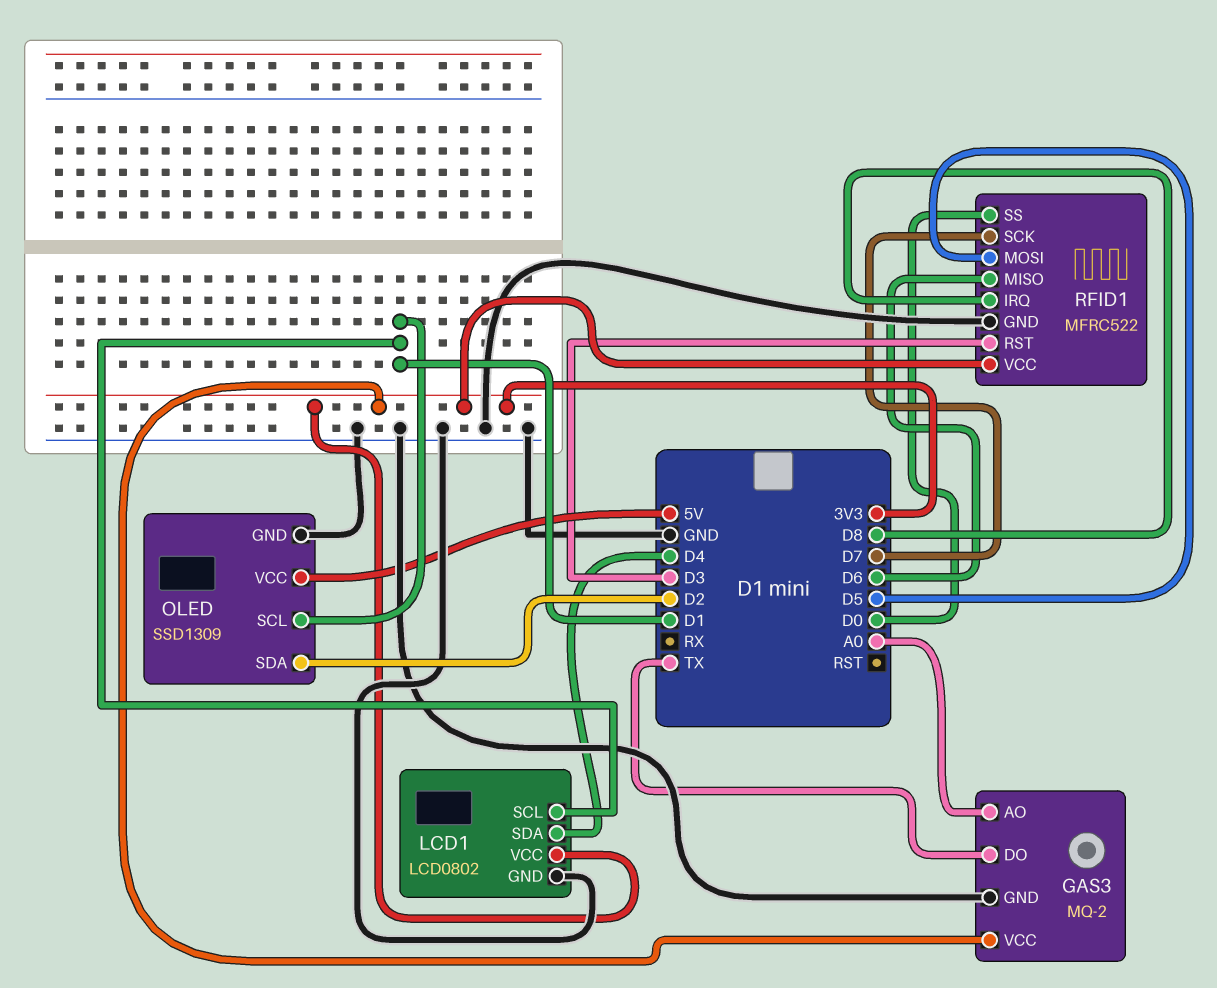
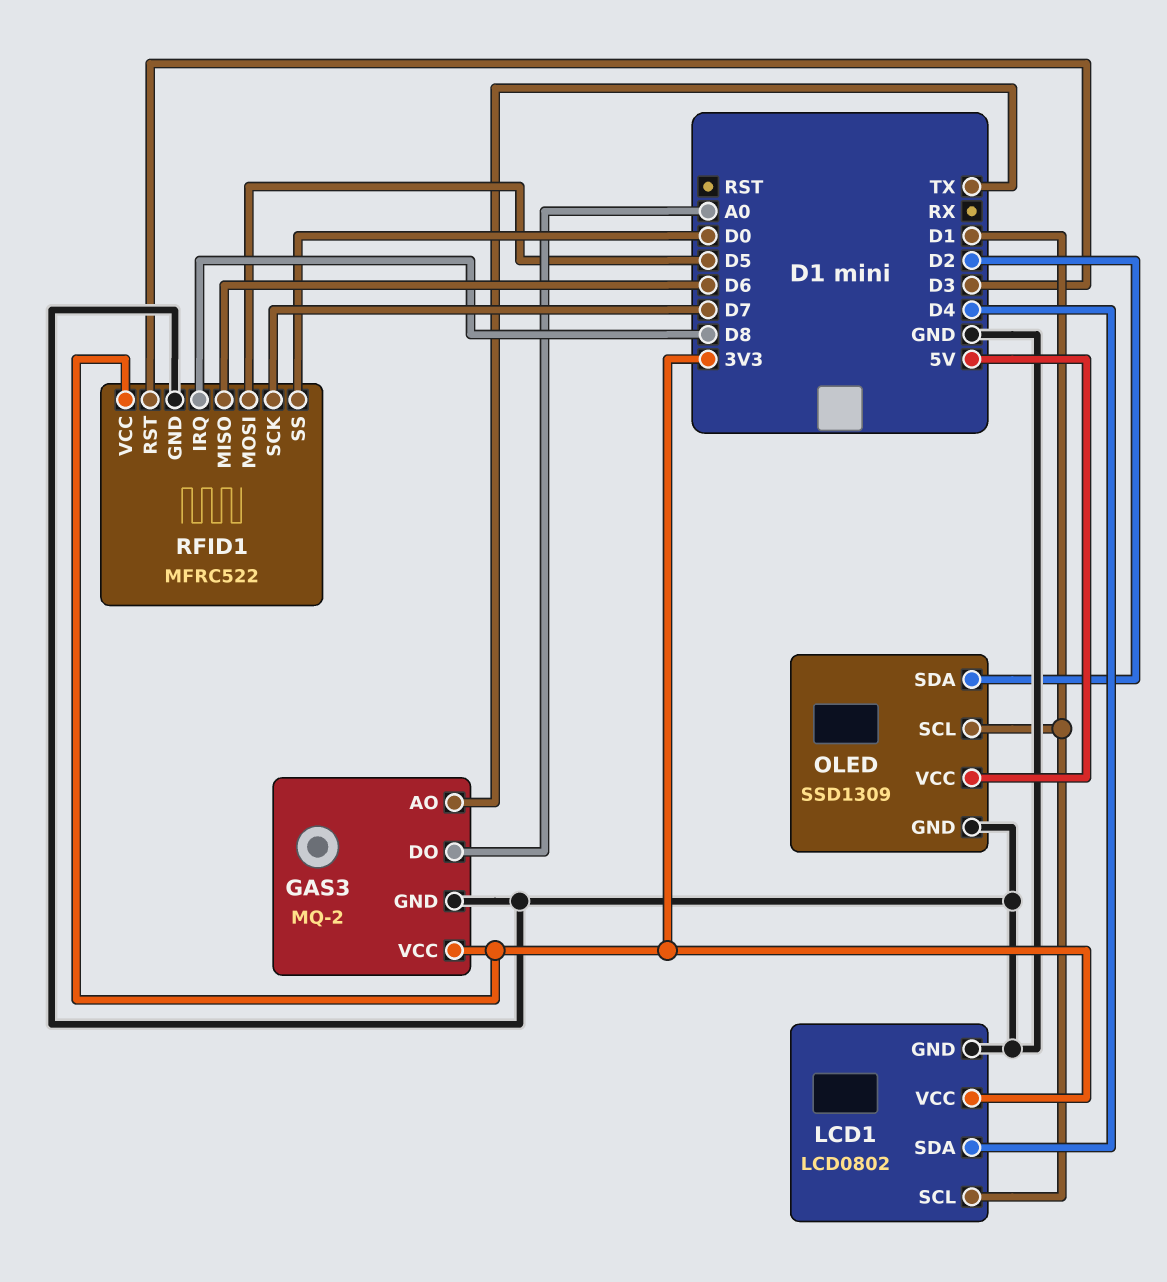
GAS3 pin AO: A0 -> TX
GAS3 pin DO: TX -> A0

